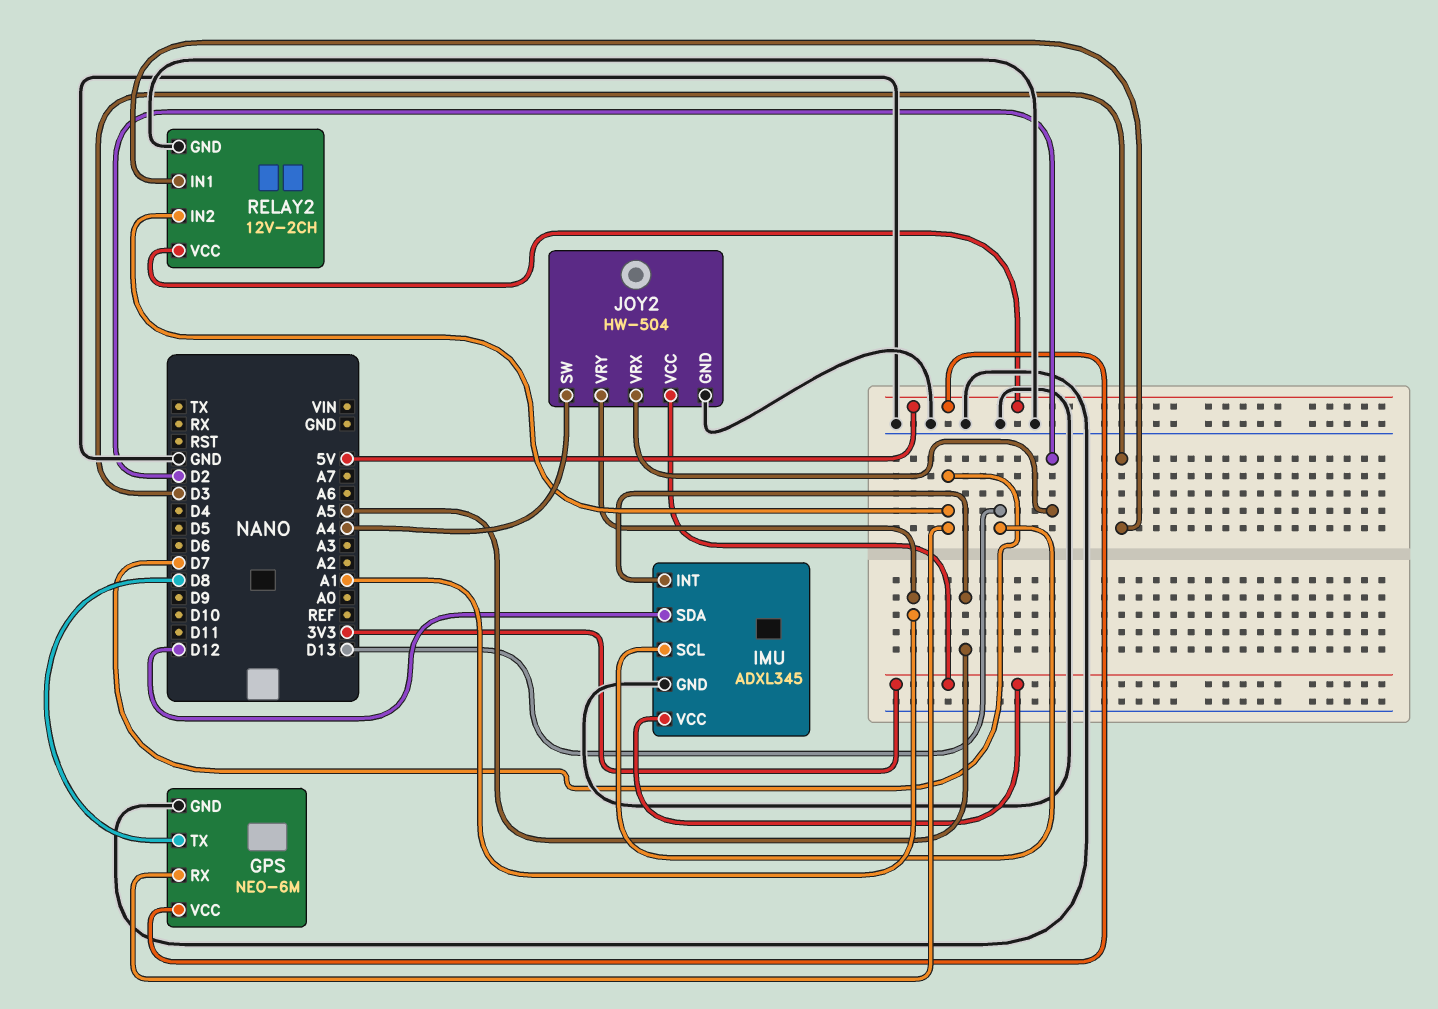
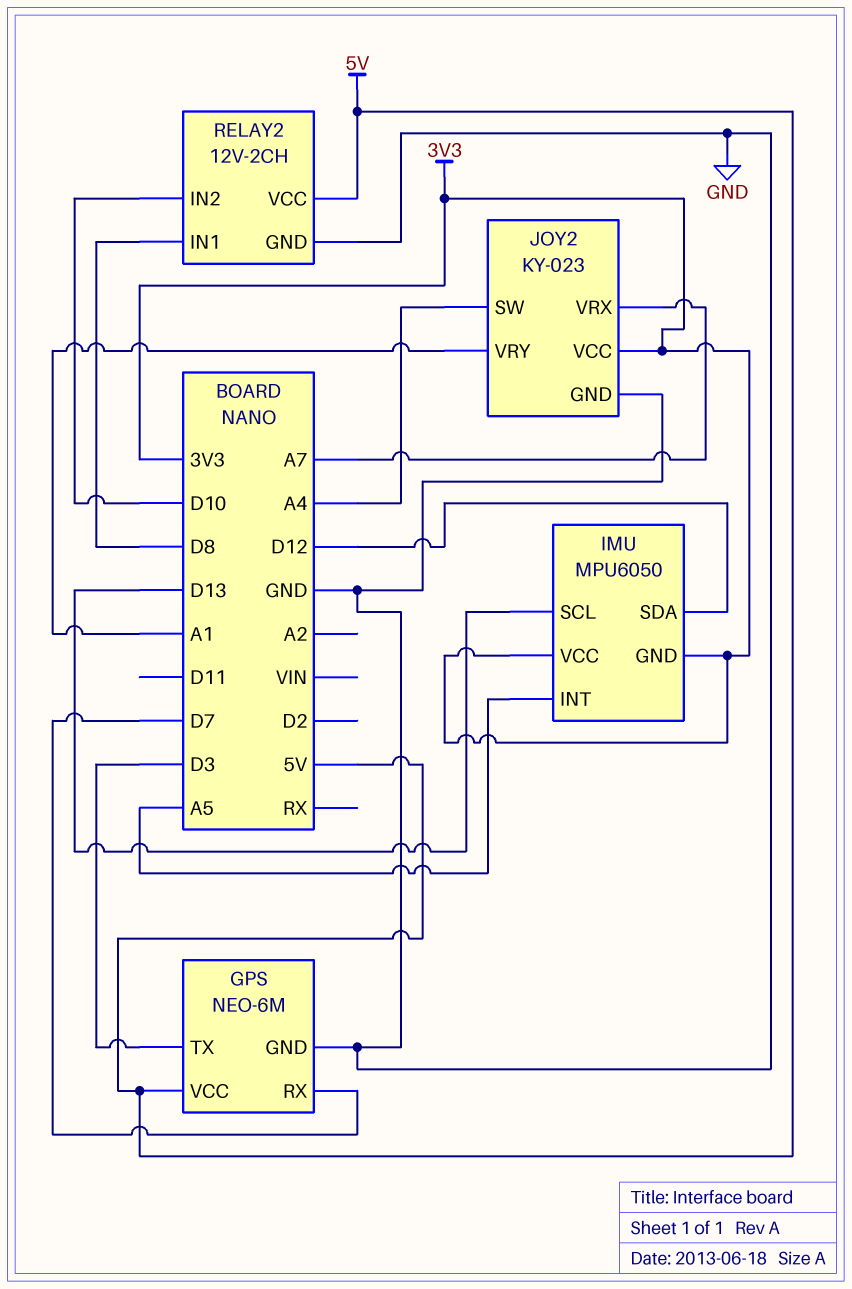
GPS pin TX: D8 -> D3
IMU: ADXL345 -> MPU6050
IMU pin GND: GND -> 3V3
JOY2: HW-504 -> KY-023
JOY2 pin VRX: D2 -> A7
RELAY2 pin IN1: D3 -> D8
RELAY2 pin IN2: D7 -> D10

